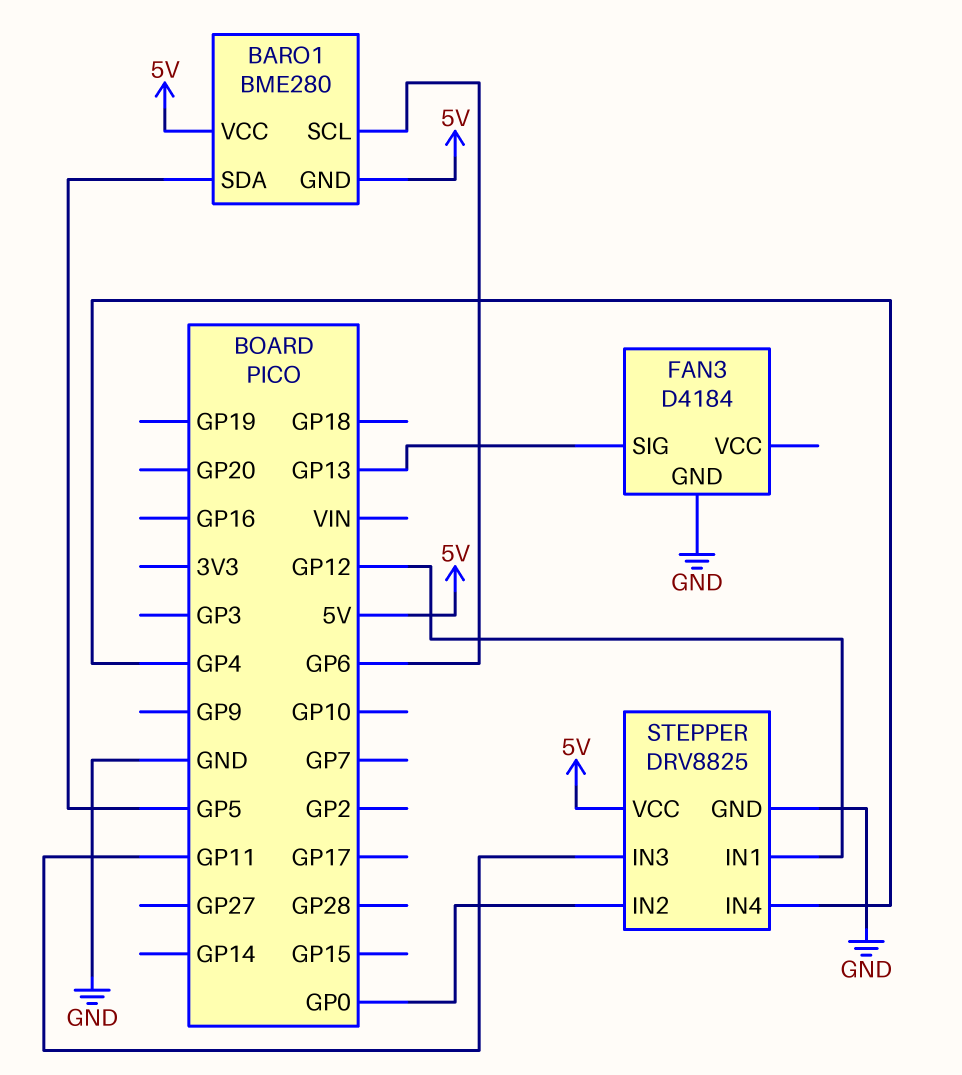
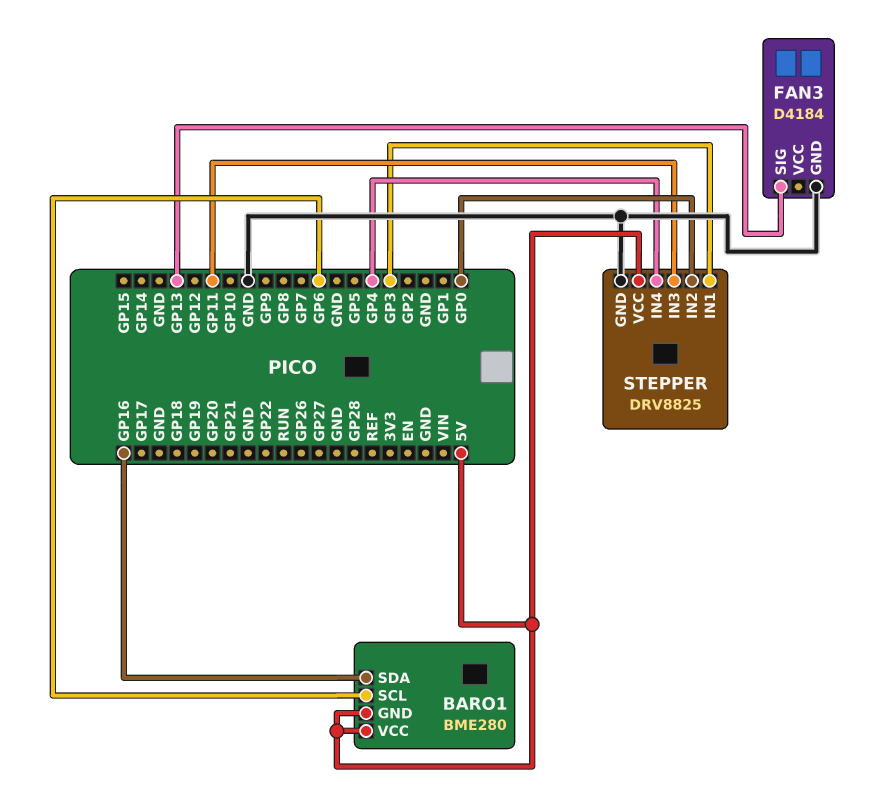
BARO1 pin SDA: GP5 -> GP16
STEPPER pin IN1: GP12 -> GP3

